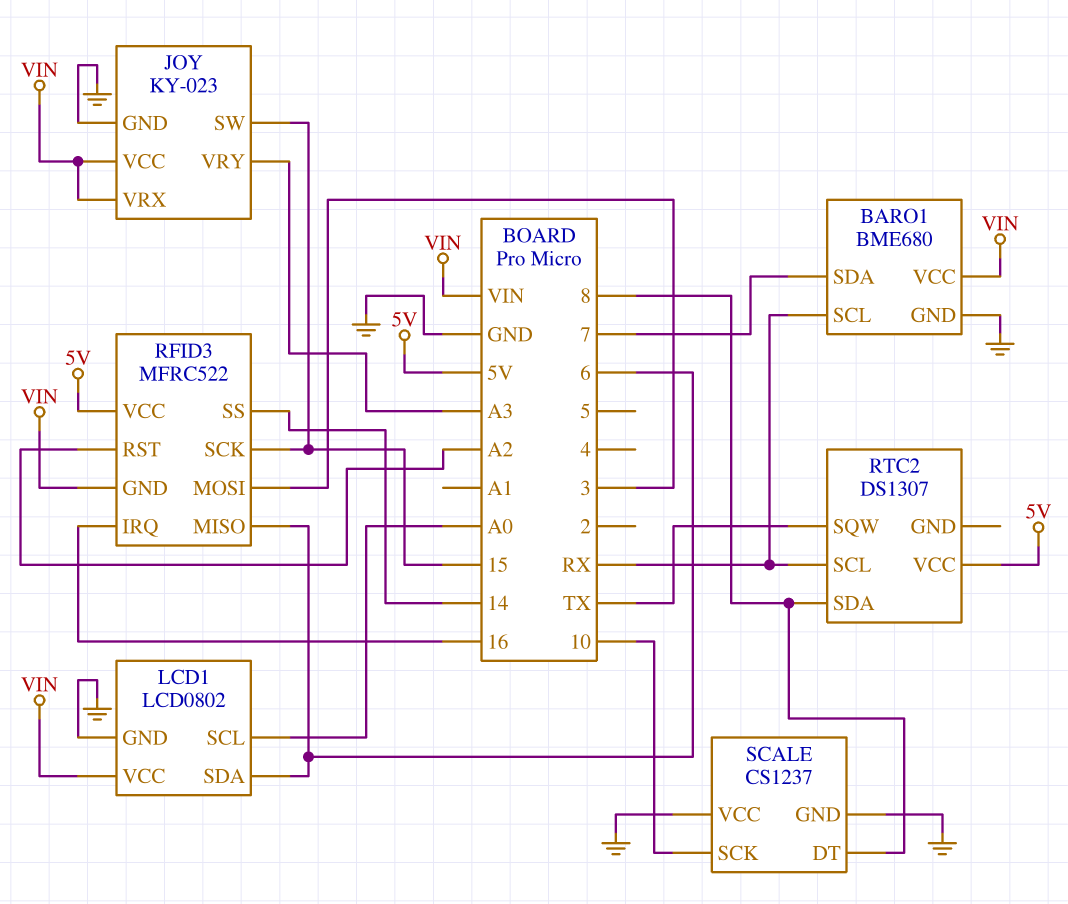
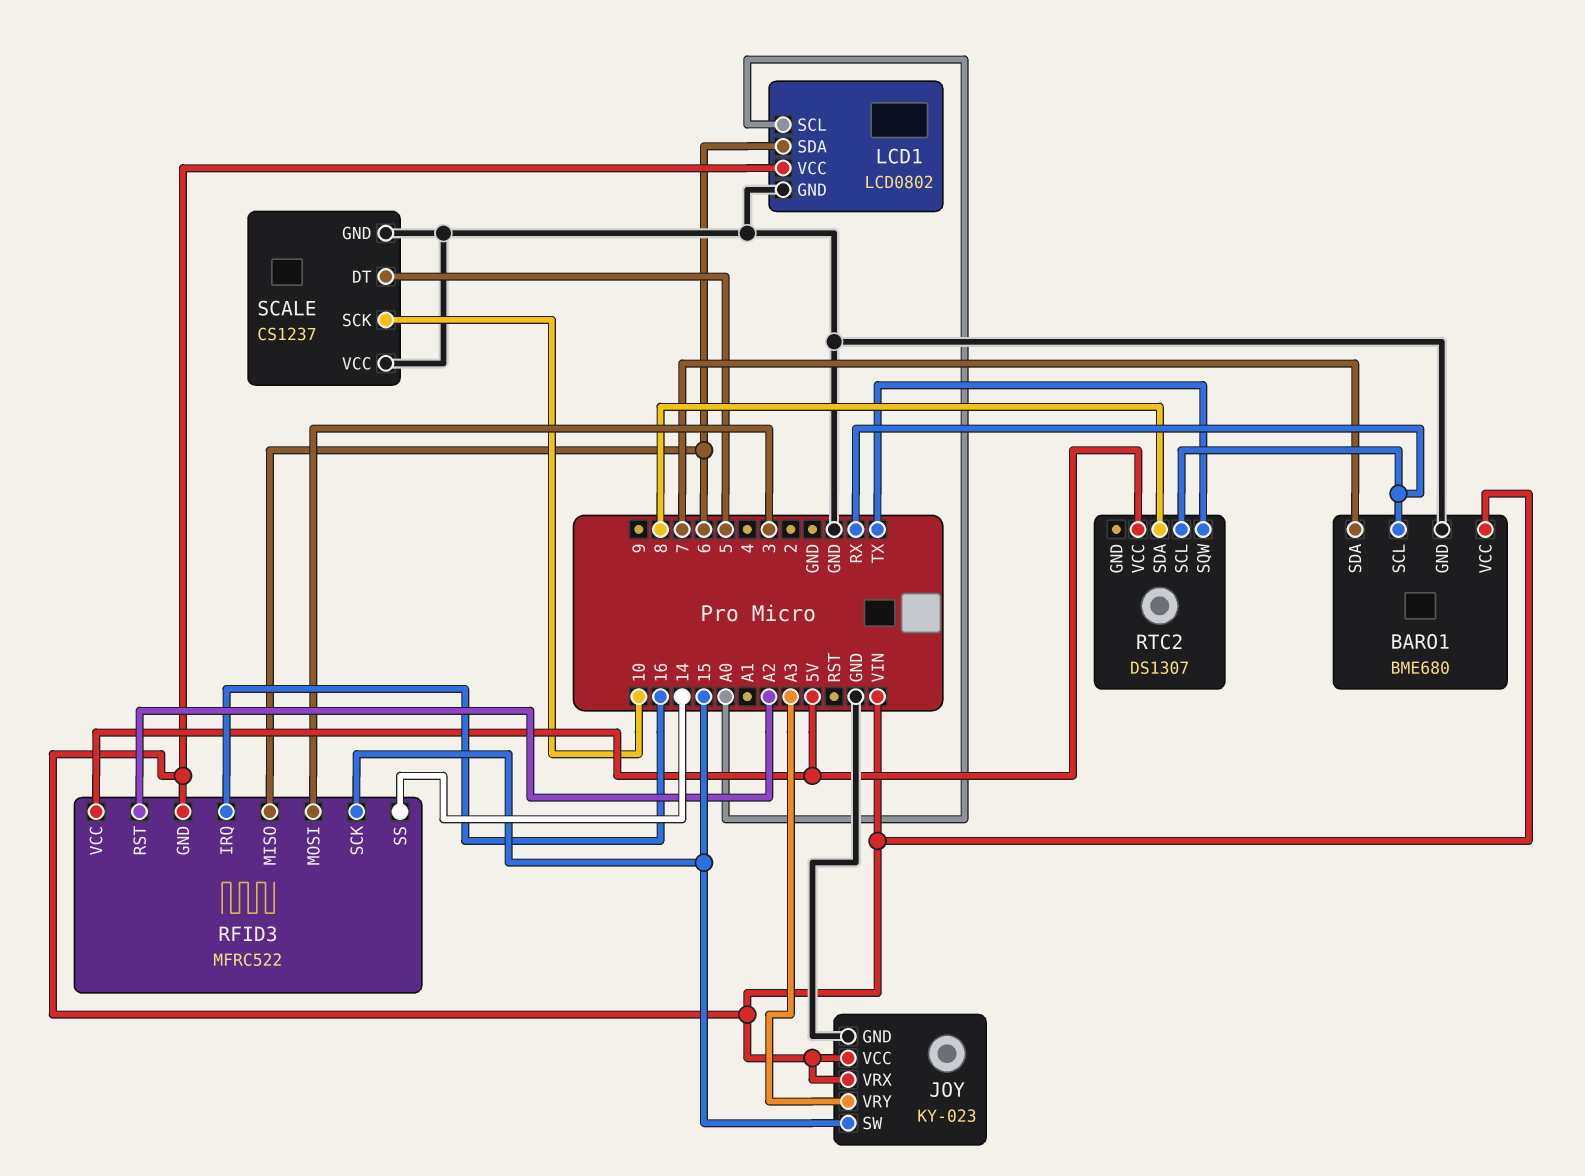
SCALE pin DT: 8 -> 5

